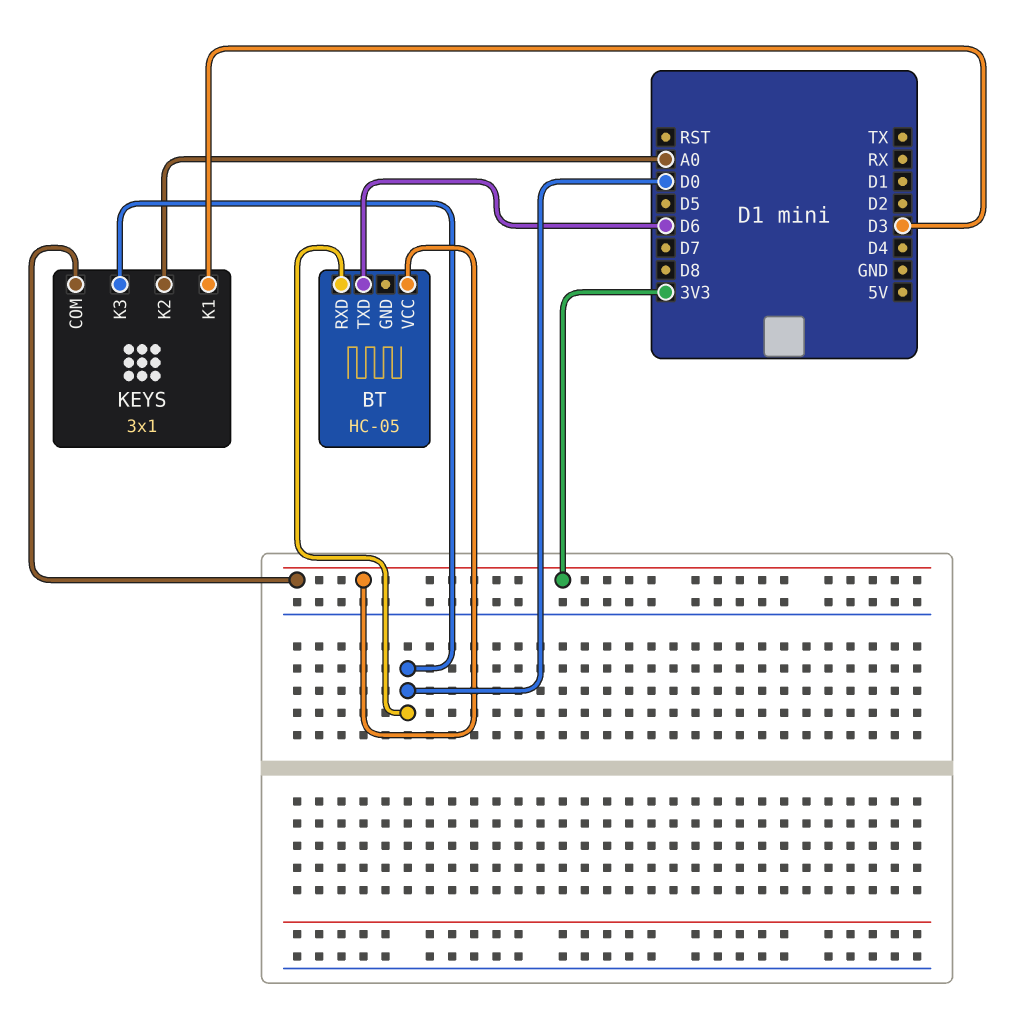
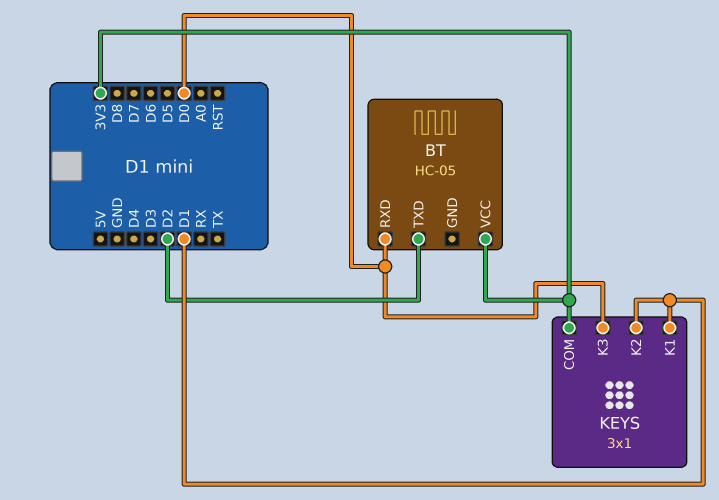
BT pin TXD: D6 -> D2
KEYS pin K1: D3 -> D1
KEYS pin K2: A0 -> D1

